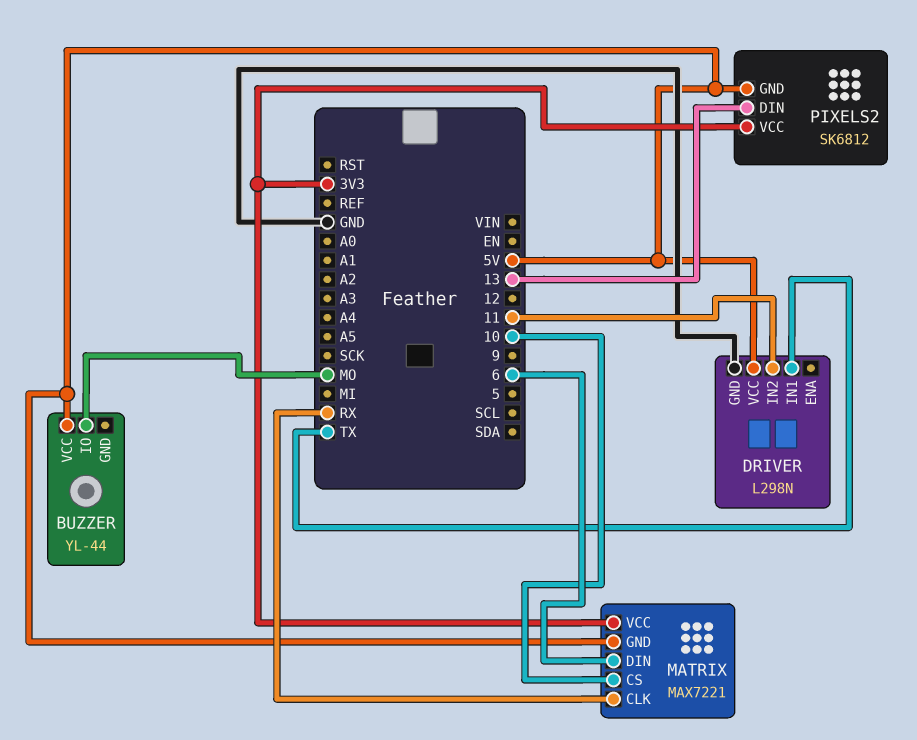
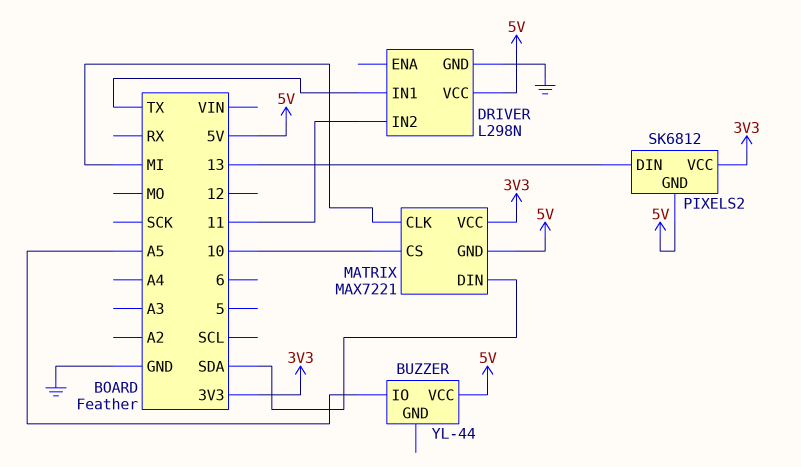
BUZZER pin IO: MO -> A5
MATRIX pin CLK: RX -> MI
MATRIX pin DIN: 6 -> SDA

